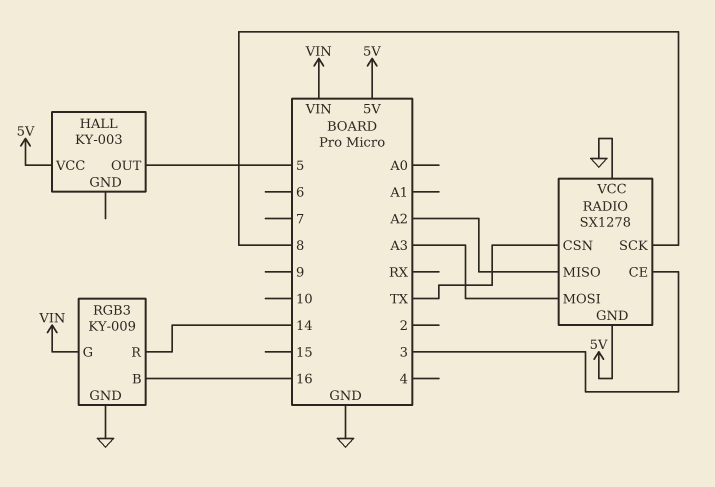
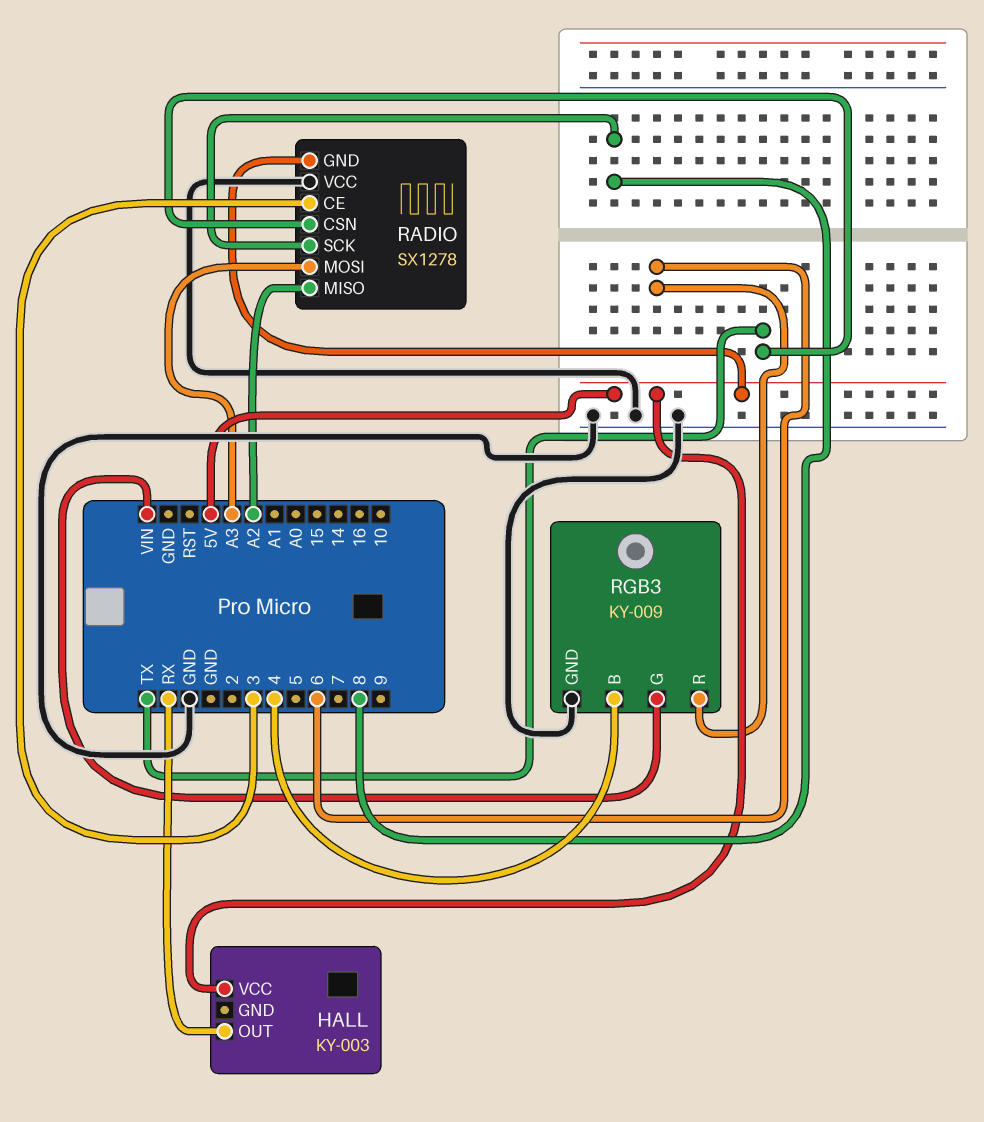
HALL pin OUT: 5 -> RX
RGB3 pin B: 16 -> 4
RGB3 pin R: 14 -> 6

